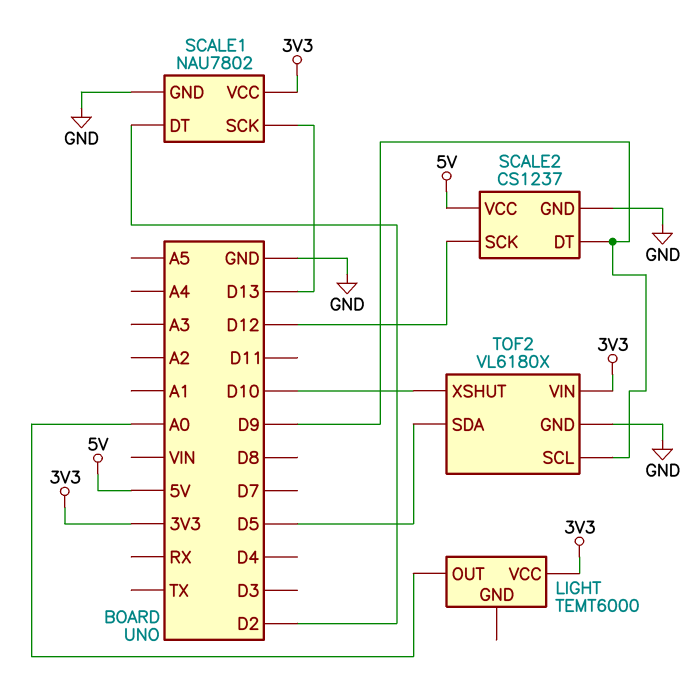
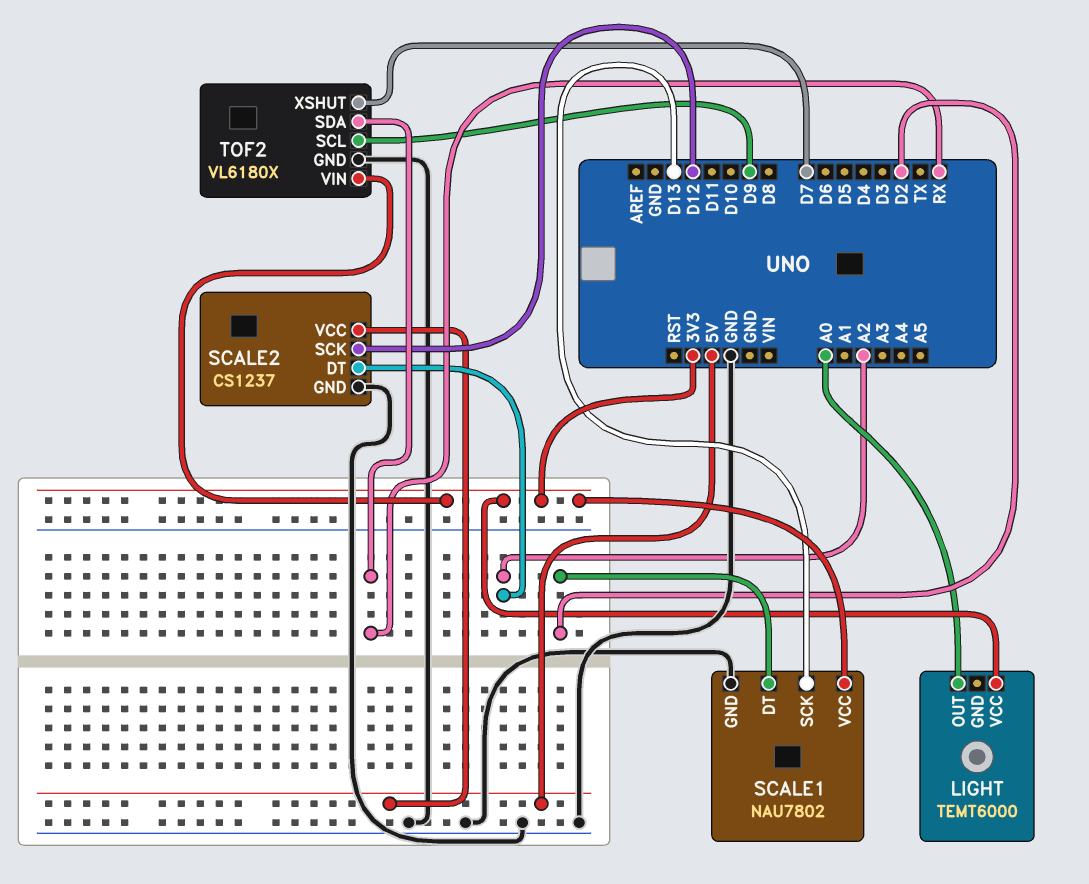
SCALE2 pin DT: D9 -> A2
TOF2 pin SDA: D5 -> RX
TOF2 pin XSHUT: D10 -> D7

